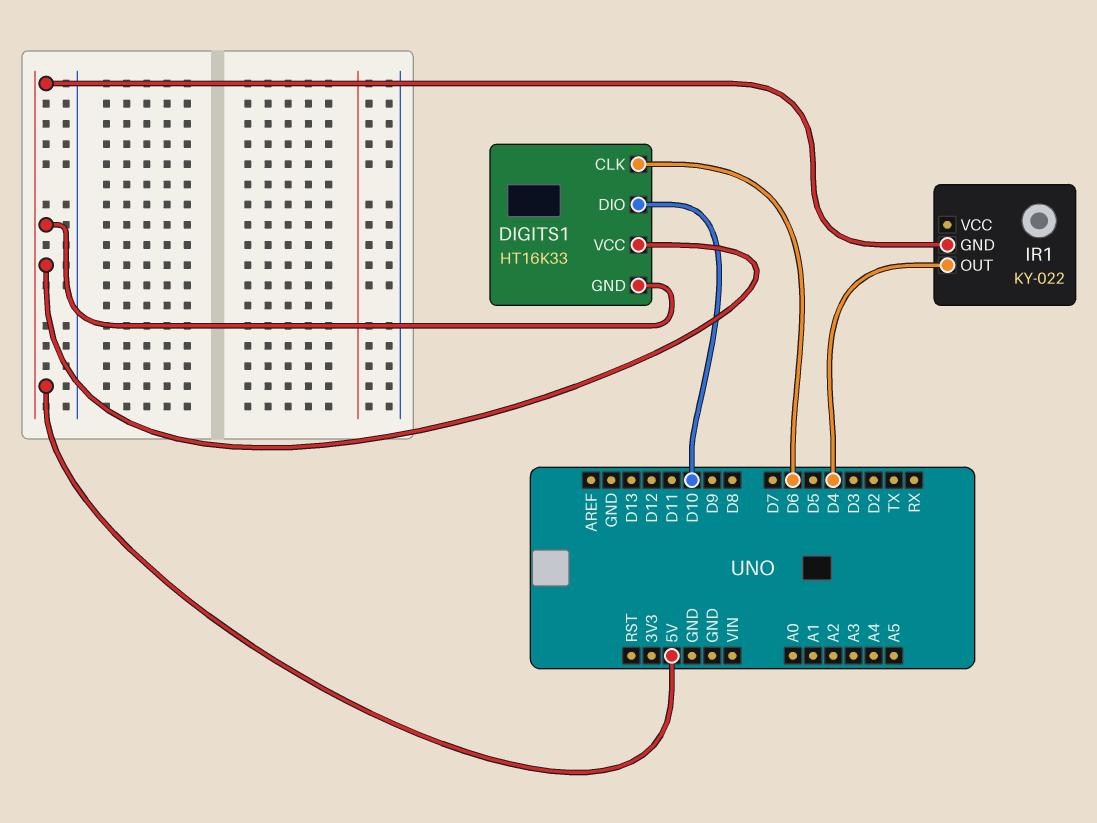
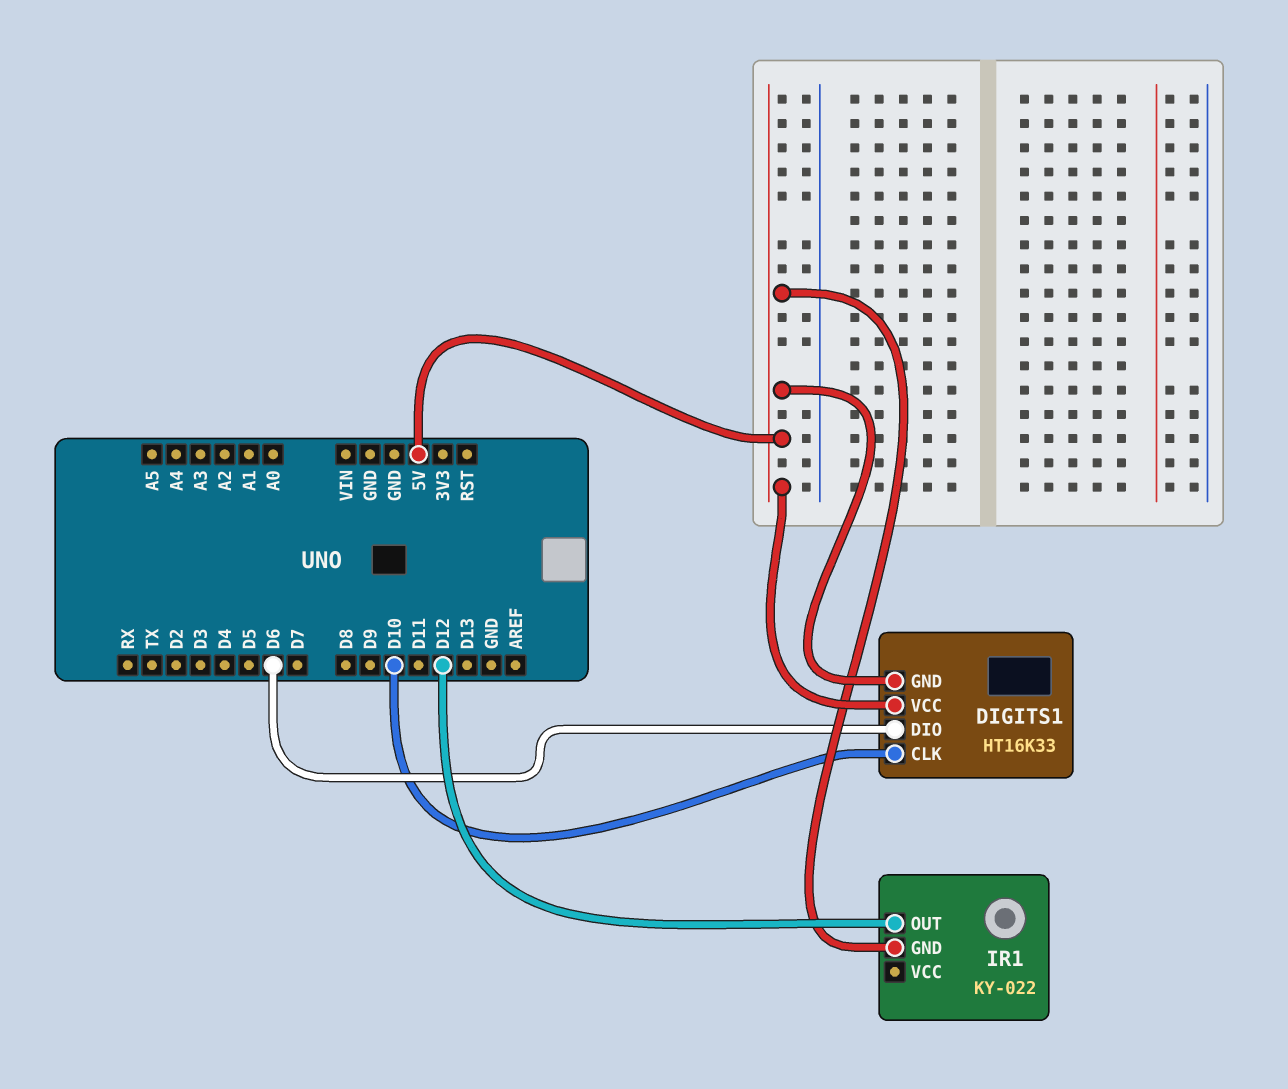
DIGITS1 pin CLK: D6 -> D10
DIGITS1 pin DIO: D10 -> D6
IR1 pin OUT: D4 -> D12

